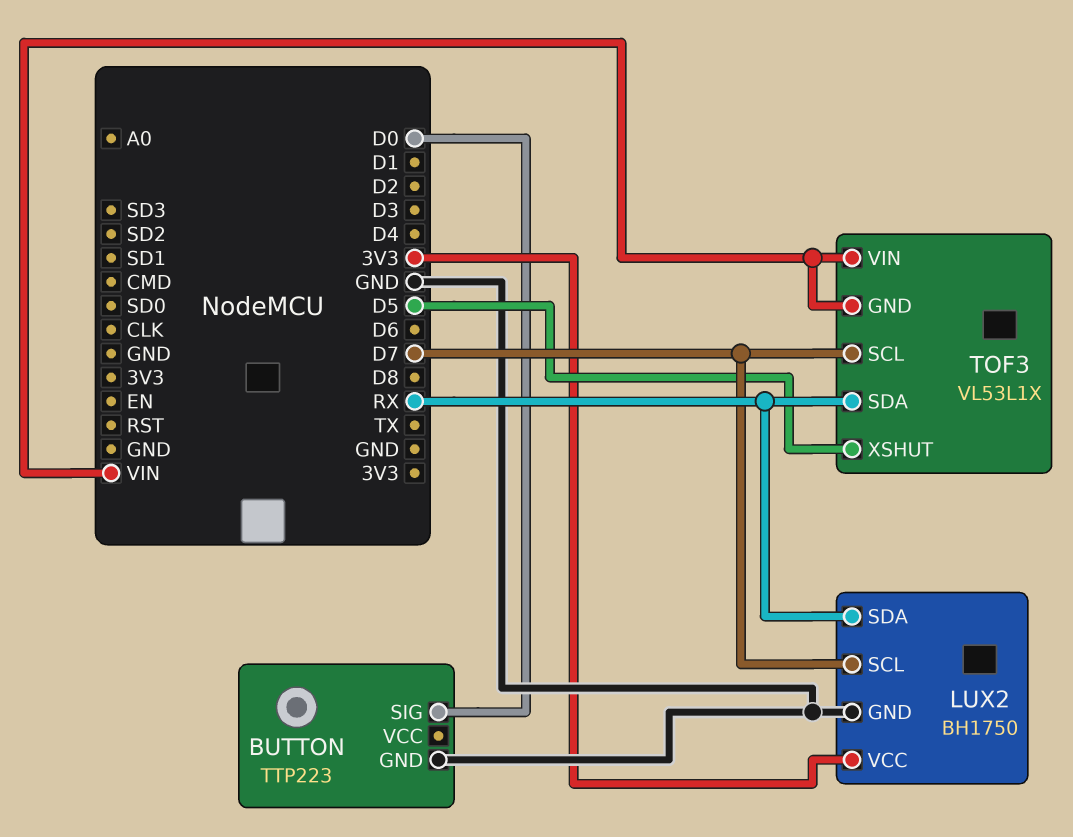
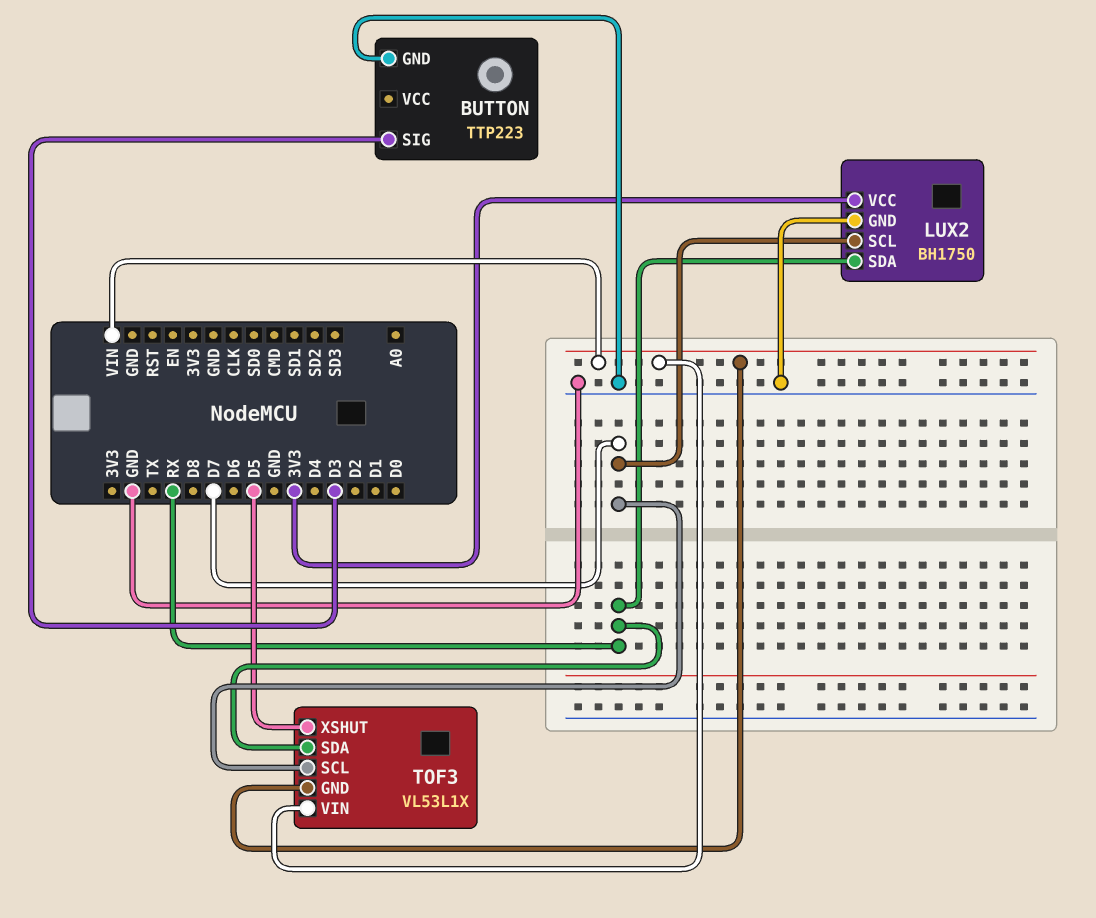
BUTTON pin SIG: D0 -> D3

